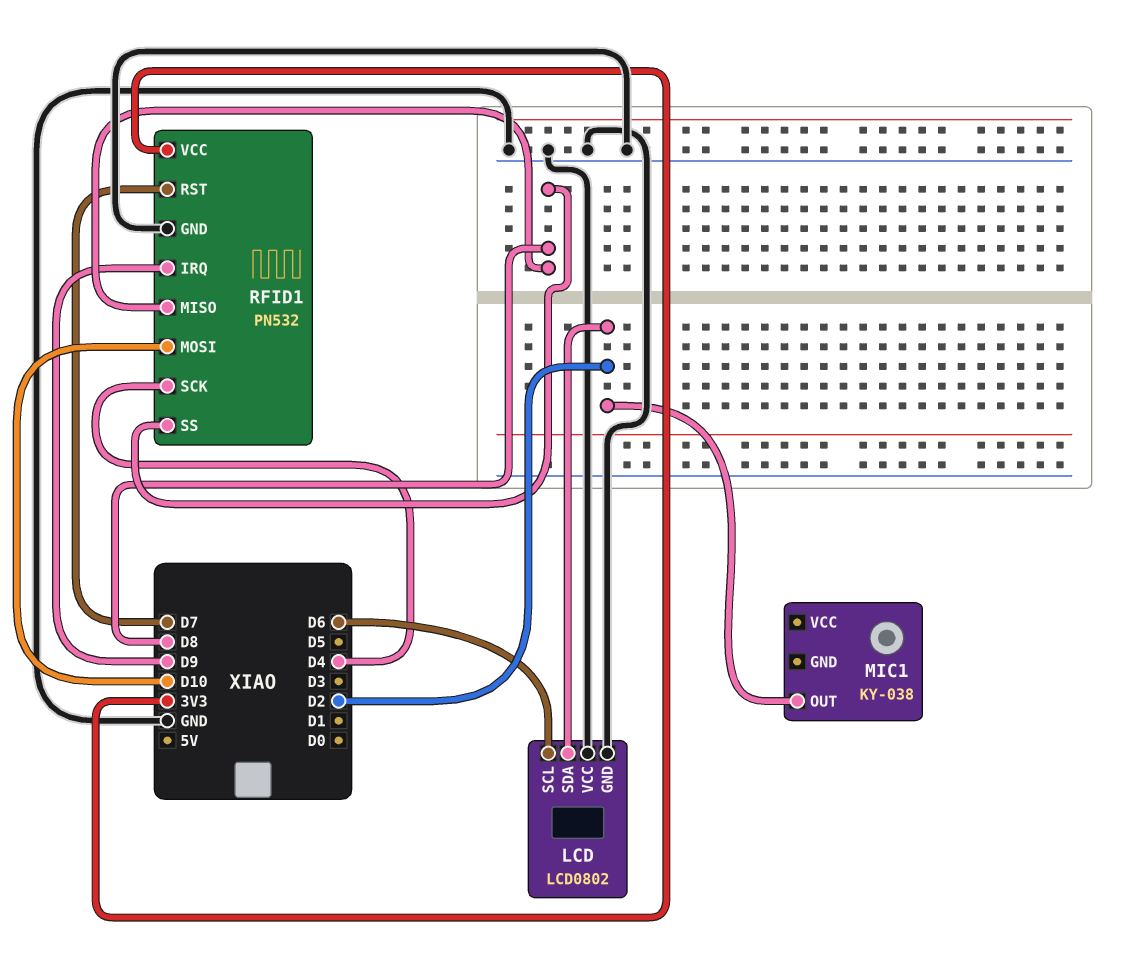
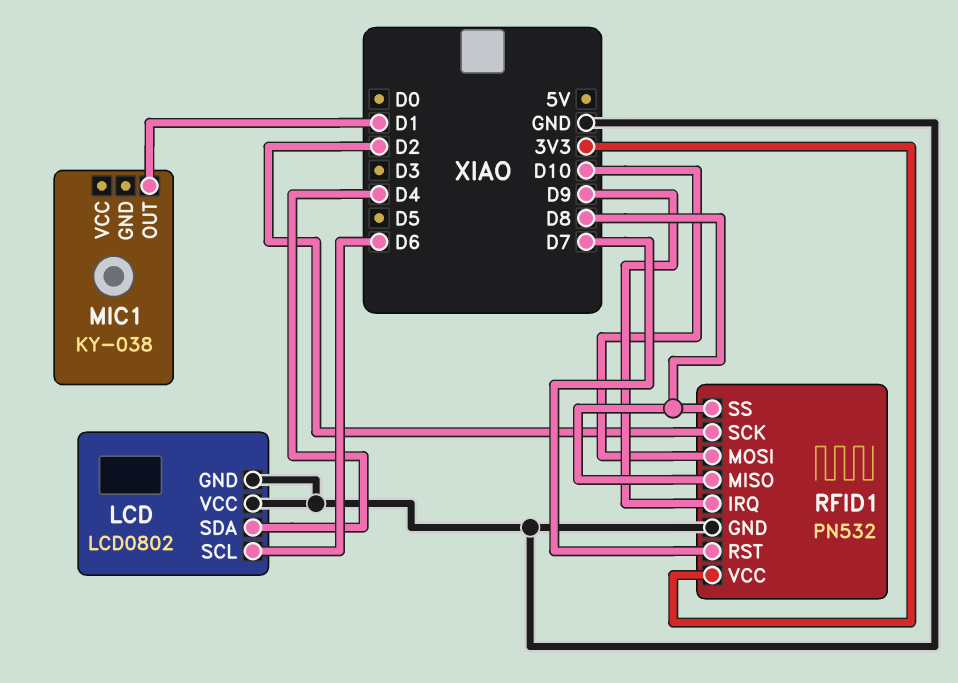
LCD pin SDA: D2 -> D4
MIC1 pin OUT: D2 -> D1
RFID1 pin SCK: D4 -> D2

